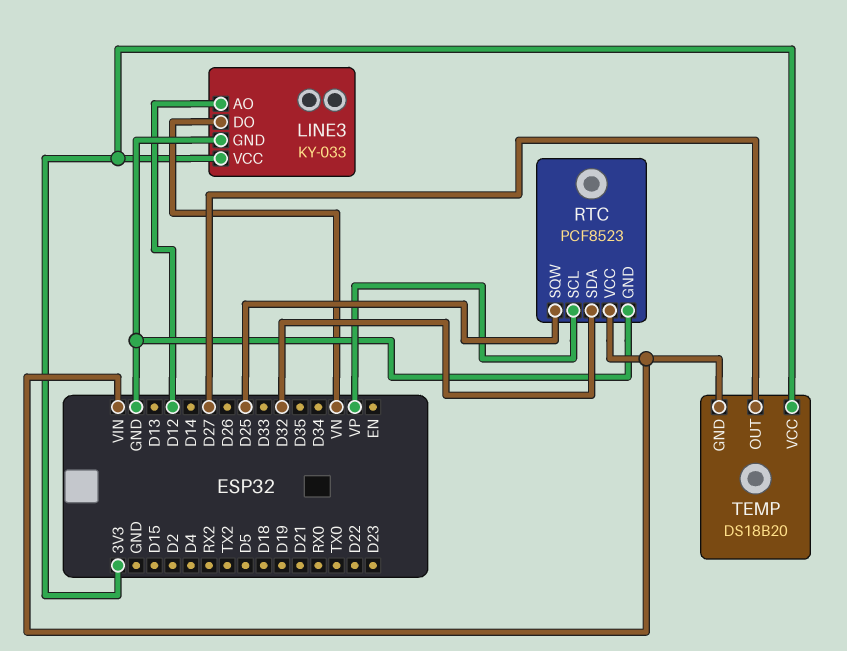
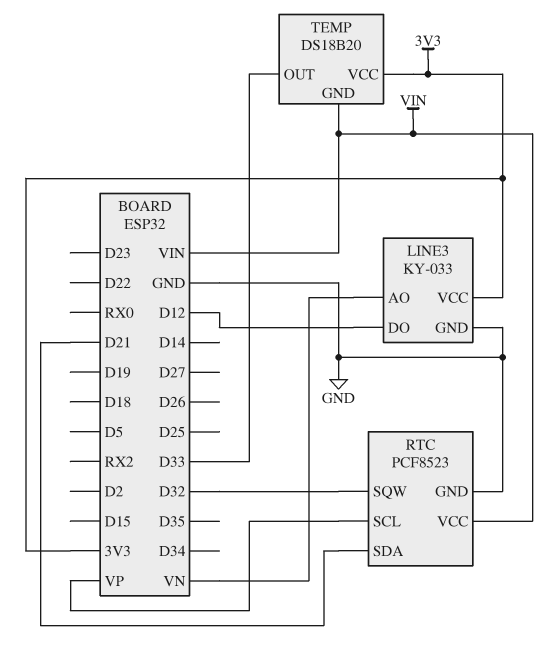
LINE3 pin AO: D12 -> VN
LINE3 pin DO: VN -> D12
RTC pin SDA: D32 -> D21
RTC pin SQW: D25 -> D32
TEMP pin OUT: D27 -> D33

